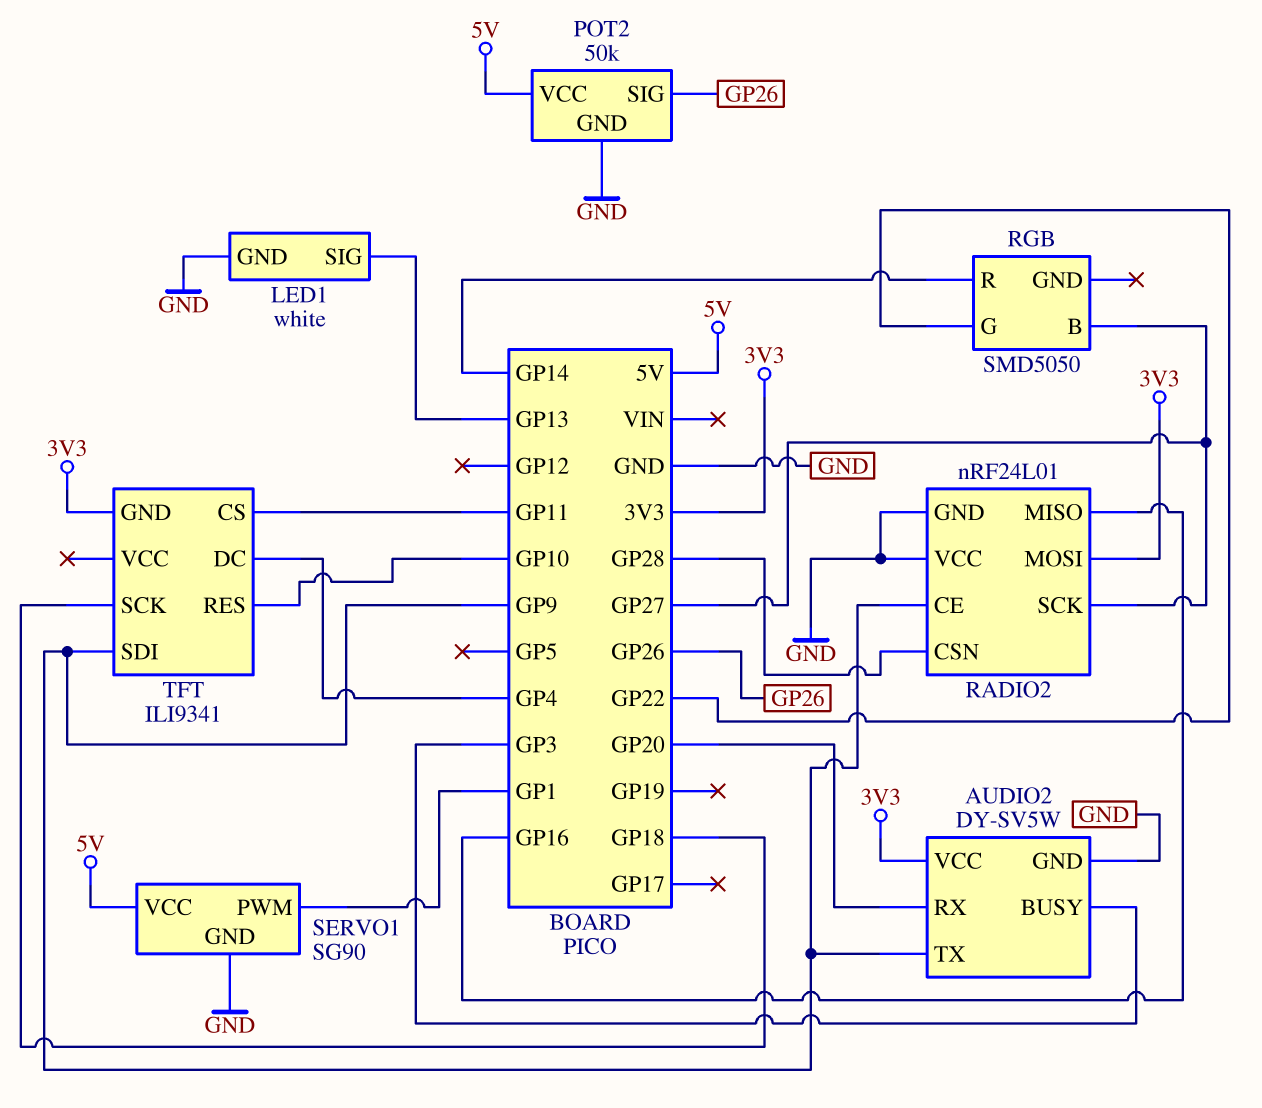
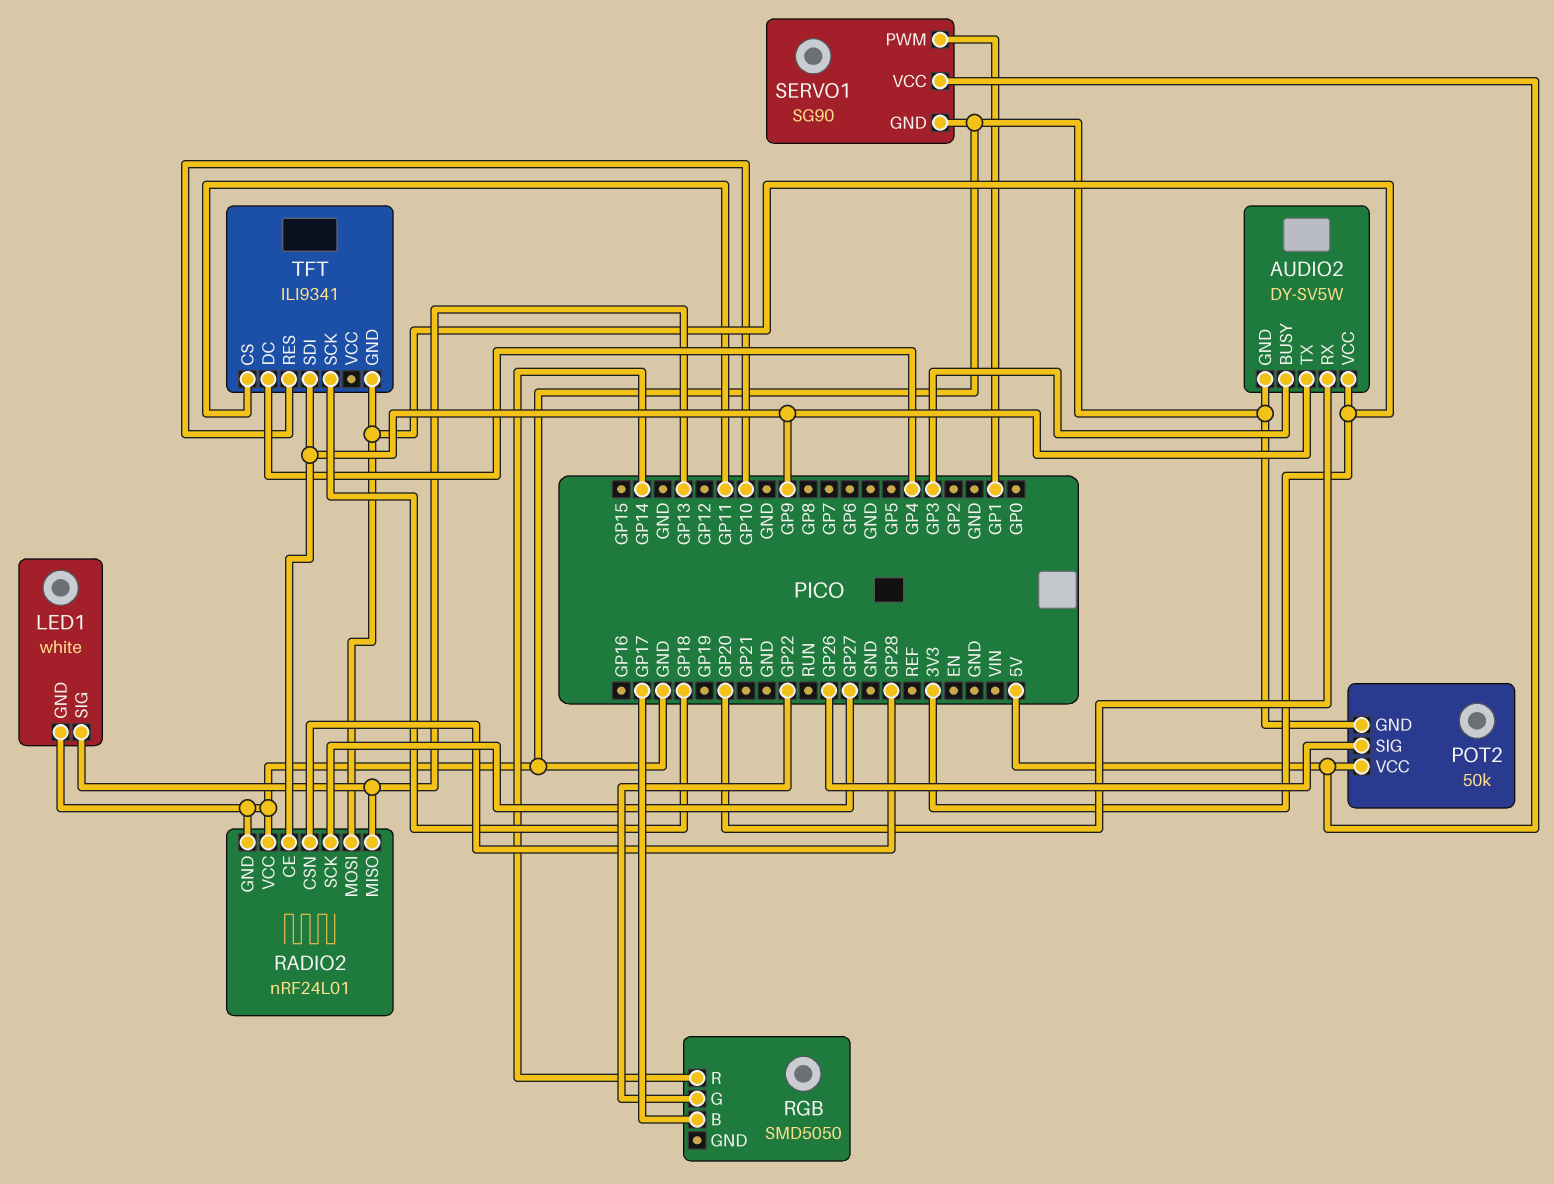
RADIO2 pin MISO: GP16 -> GP13
RGB pin B: GP27 -> GP17

